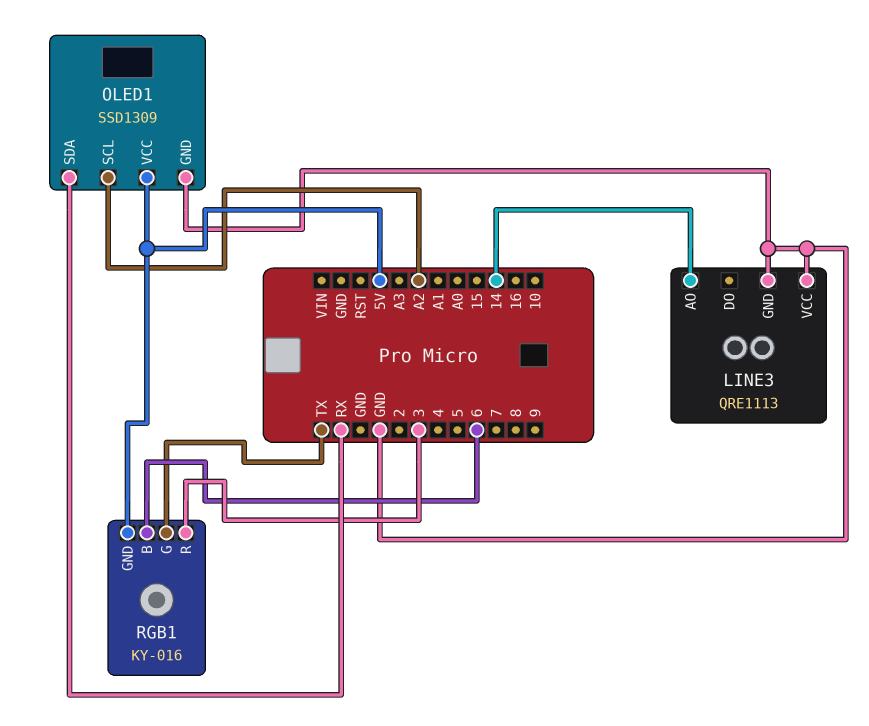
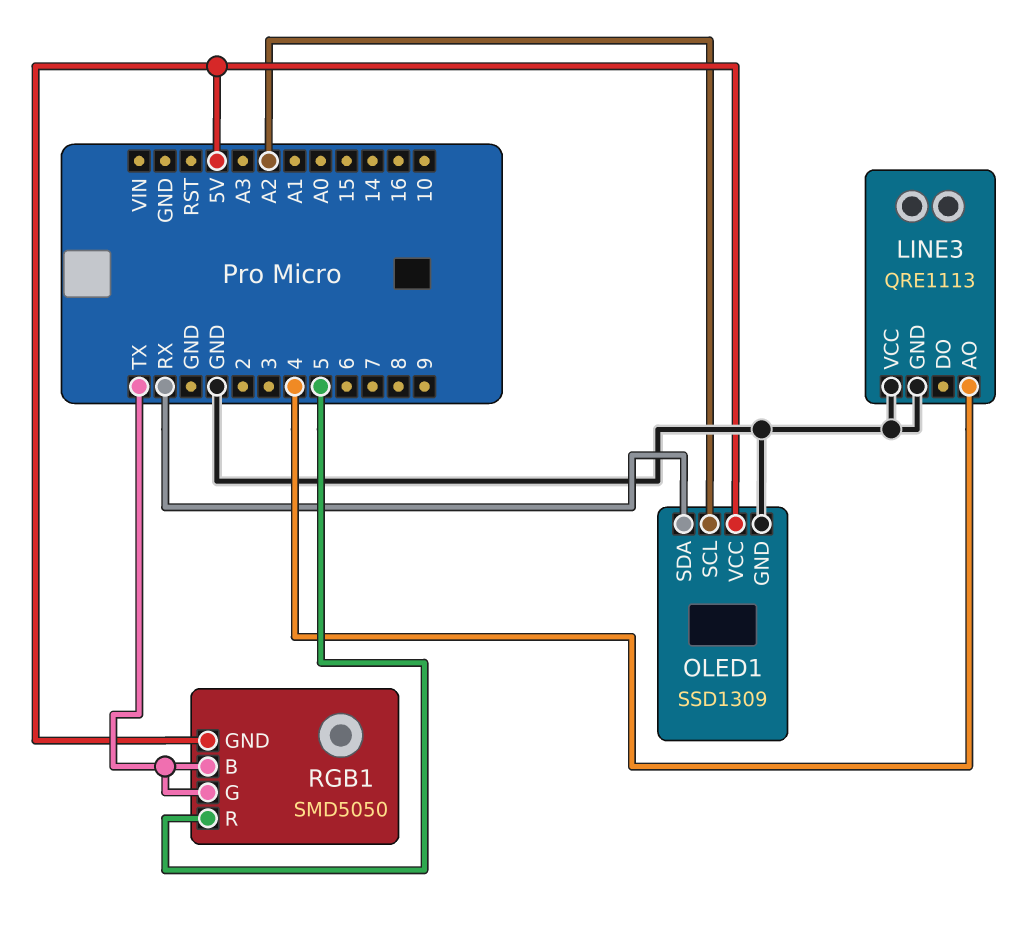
LINE3 pin AO: 14 -> 4
RGB1: KY-016 -> SMD5050
RGB1 pin B: 6 -> TX
RGB1 pin R: 3 -> 5

